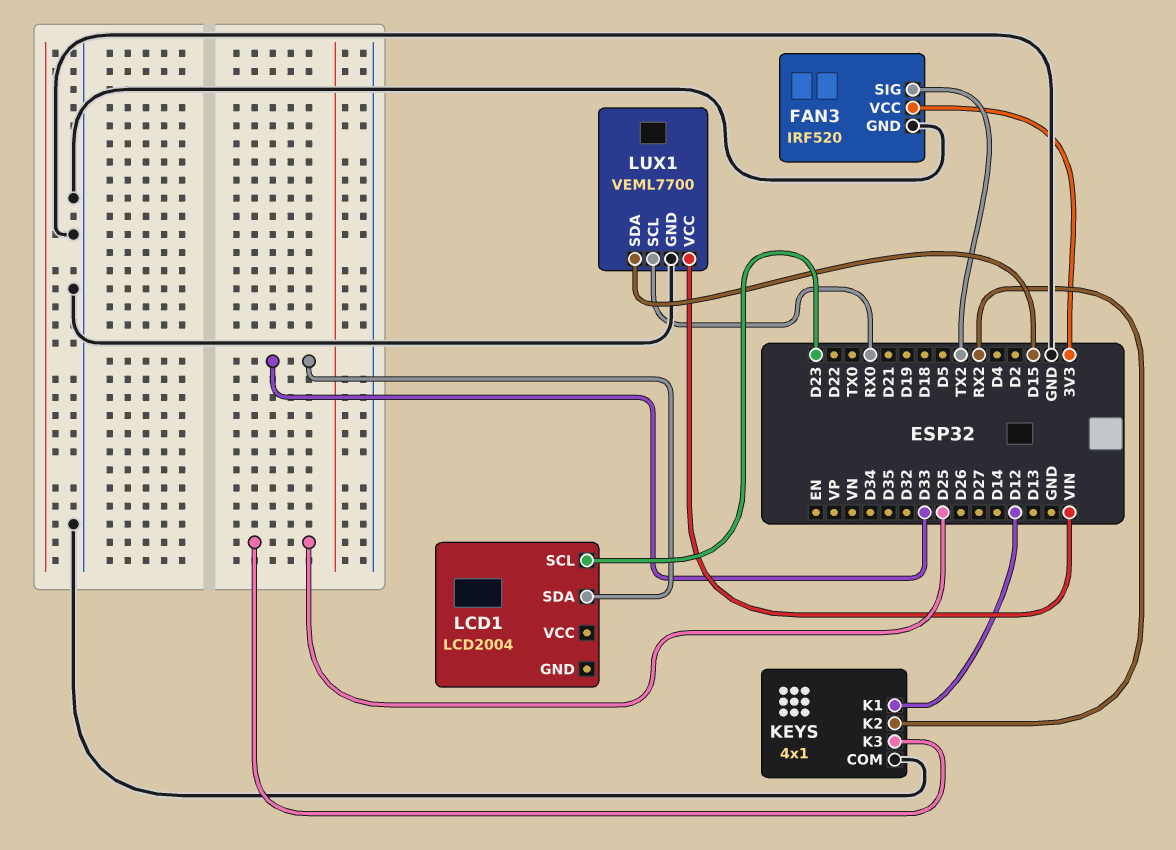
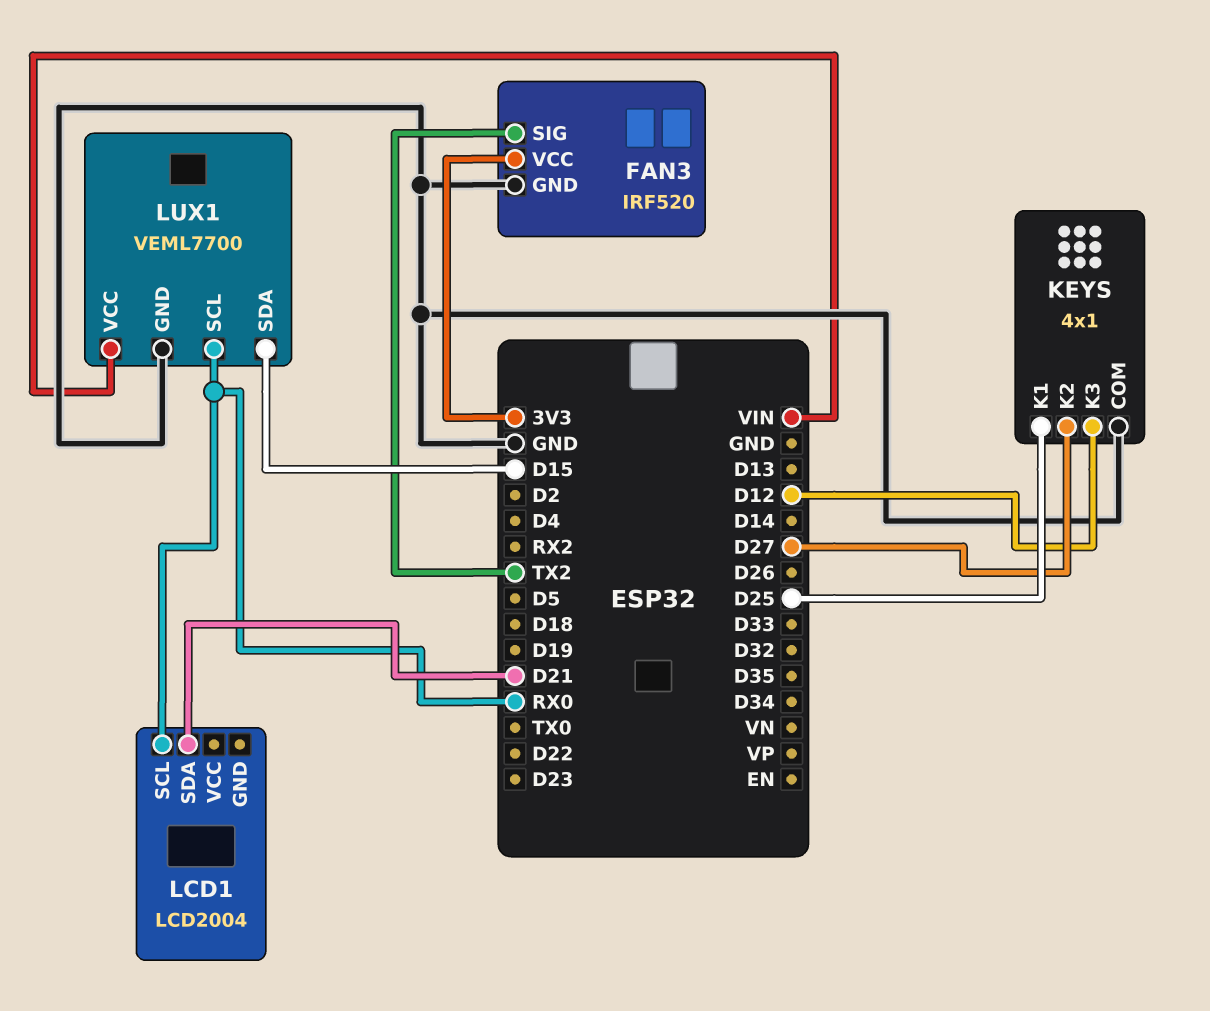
KEYS pin K1: D12 -> D25
KEYS pin K2: RX2 -> D27
KEYS pin K3: D25 -> D12
LCD1 pin SCL: D23 -> RX0
LCD1 pin SDA: D33 -> D21

